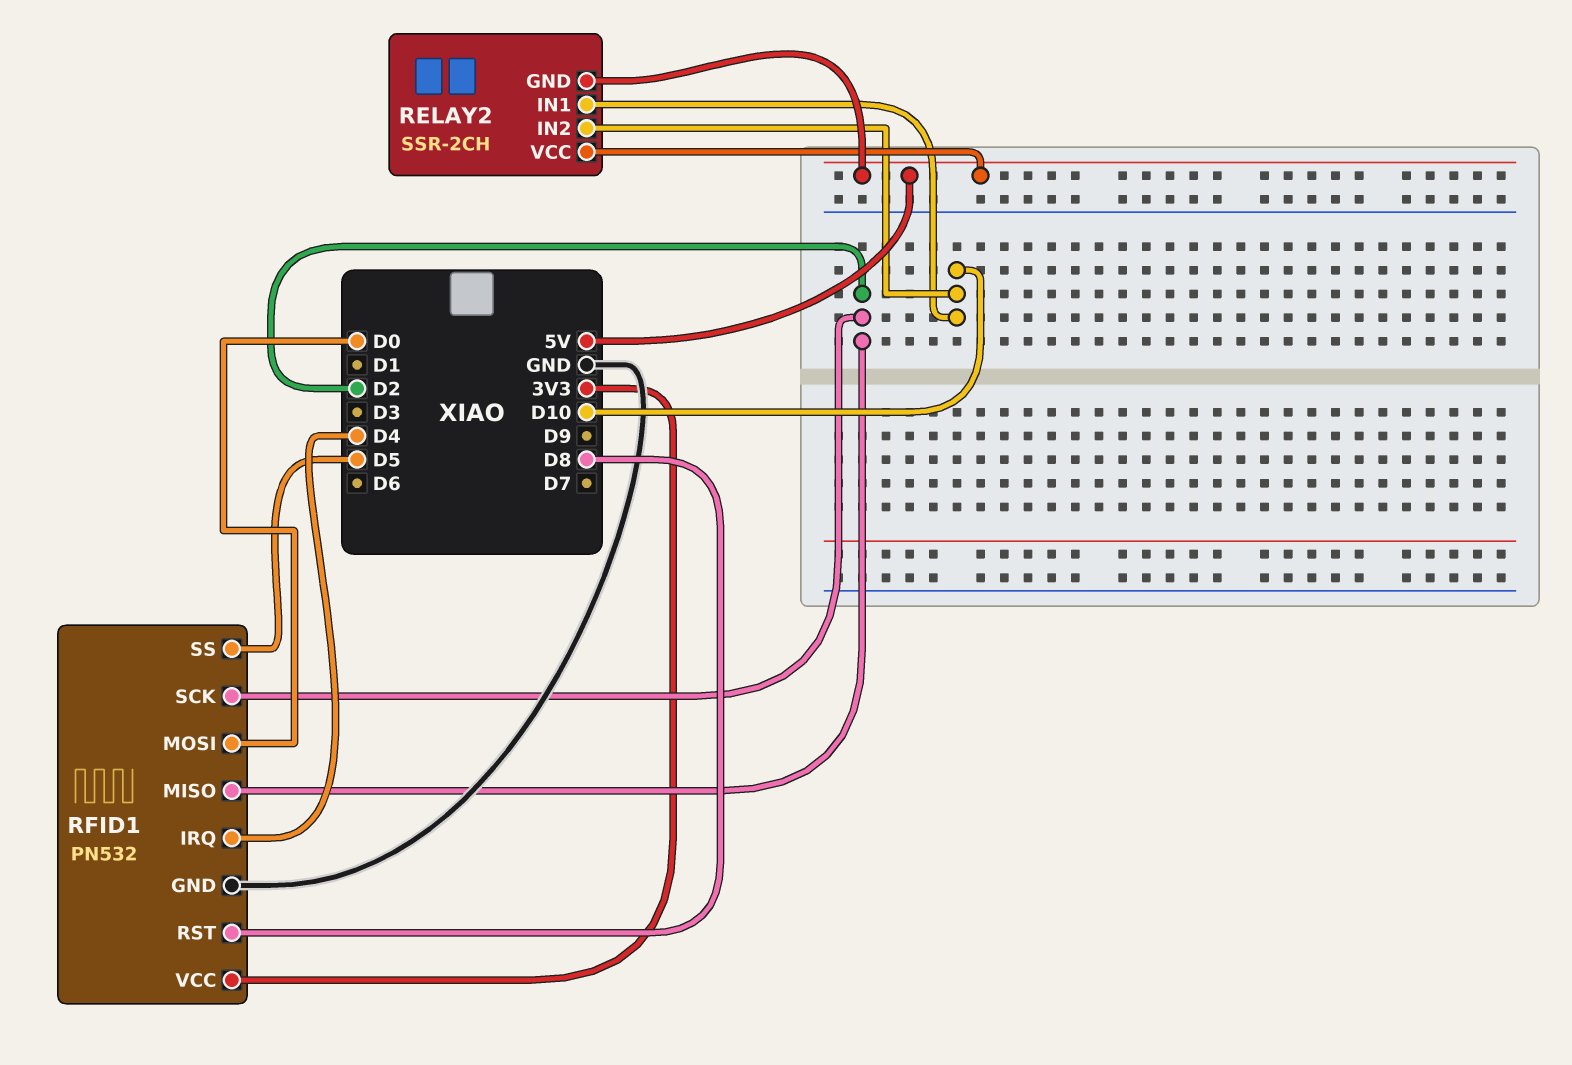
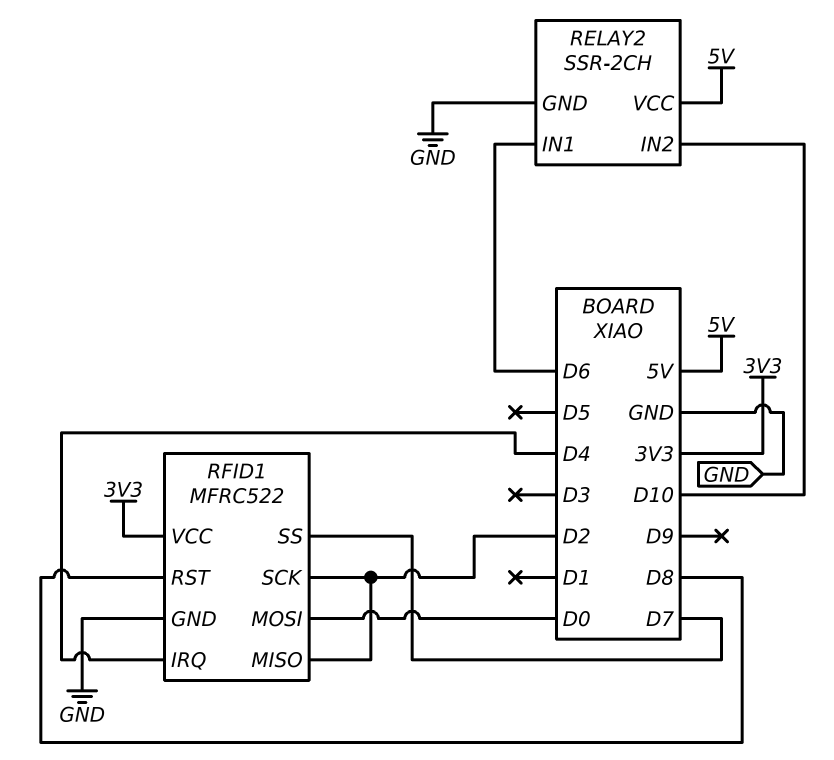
RELAY2 pin GND: 5V -> GND
RELAY2 pin IN1: D10 -> D6
RFID1: PN532 -> MFRC522
RFID1 pin SS: D5 -> D7

